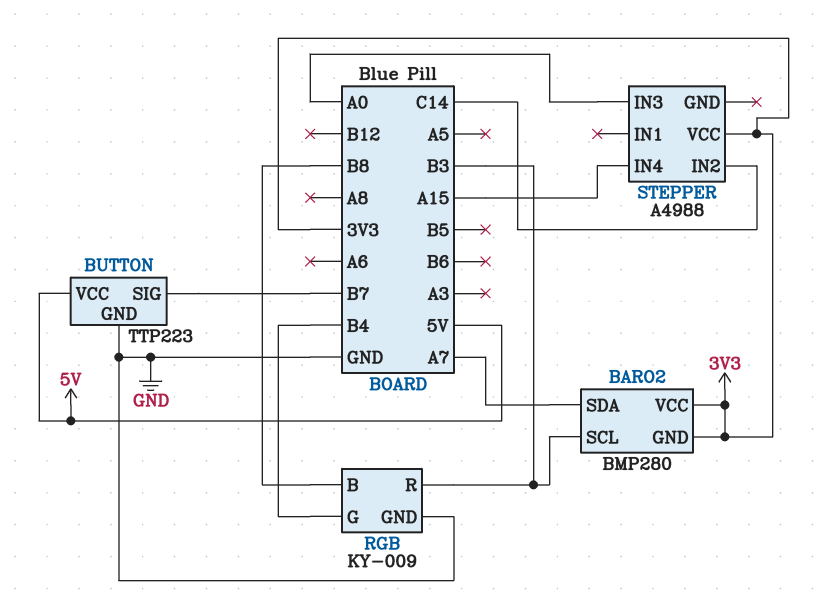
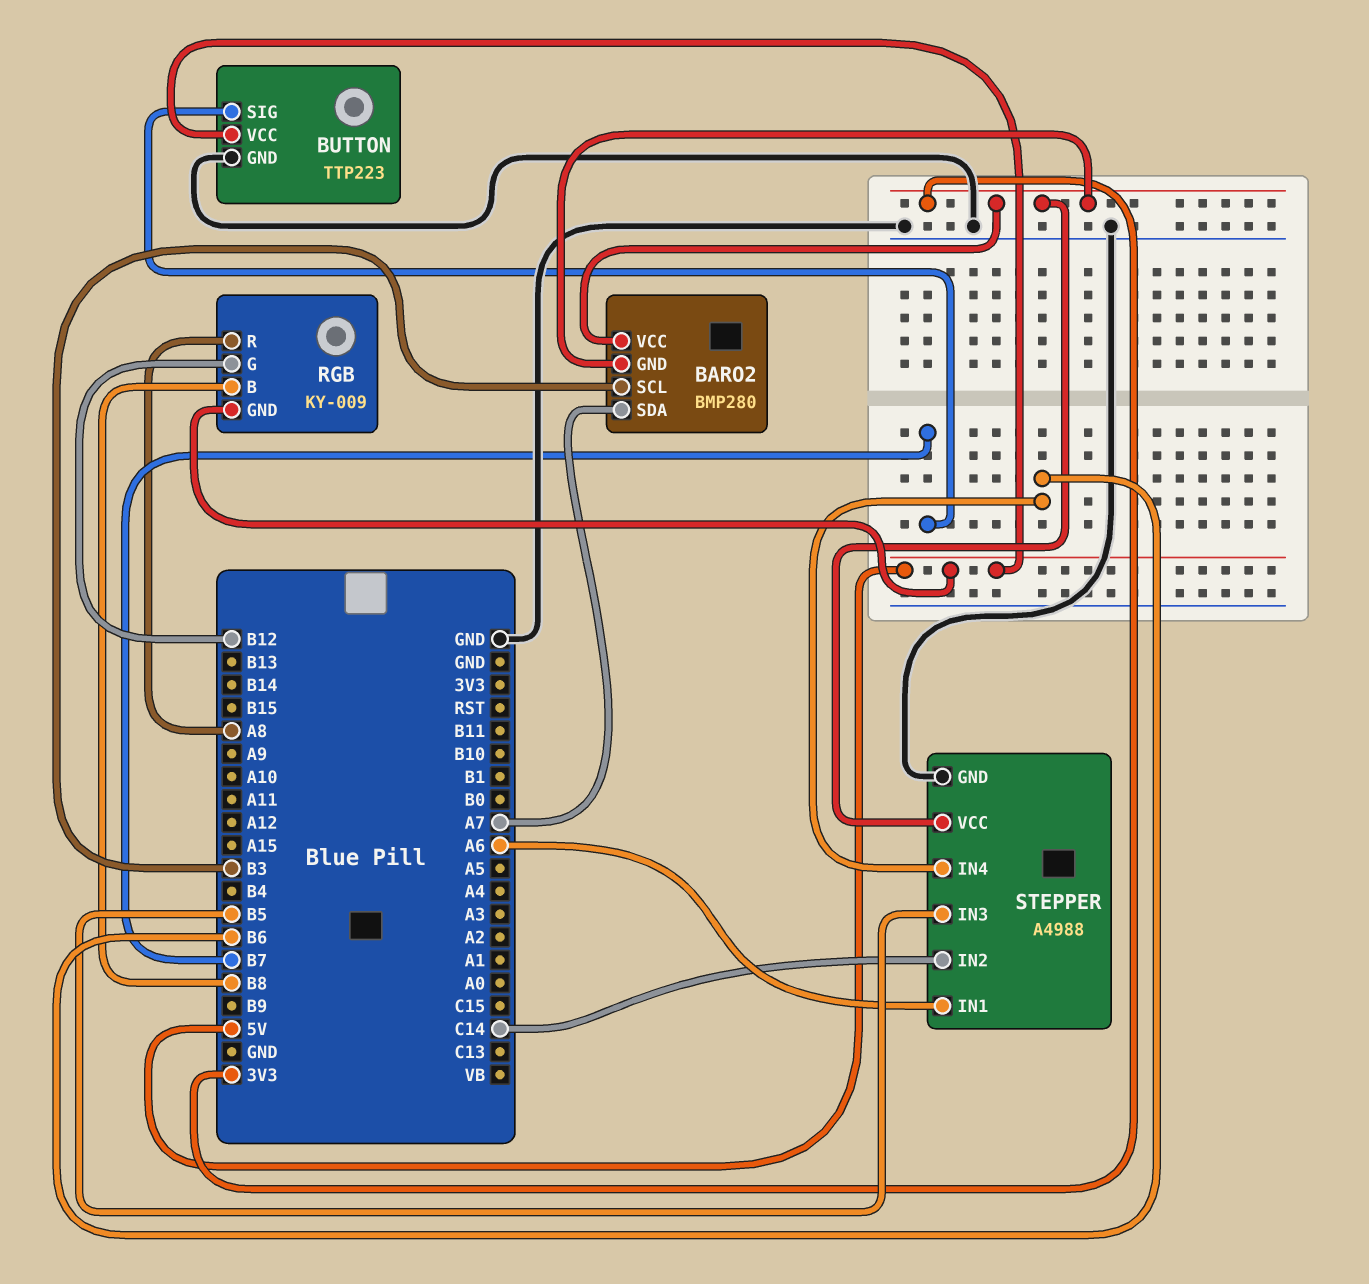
RGB pin G: B4 -> B12
RGB pin GND: GND -> 5V
RGB pin R: B3 -> A8
STEPPER pin GND: none -> GND
STEPPER pin IN1: none -> A6
STEPPER pin IN3: A0 -> B5
STEPPER pin IN4: A15 -> B6

